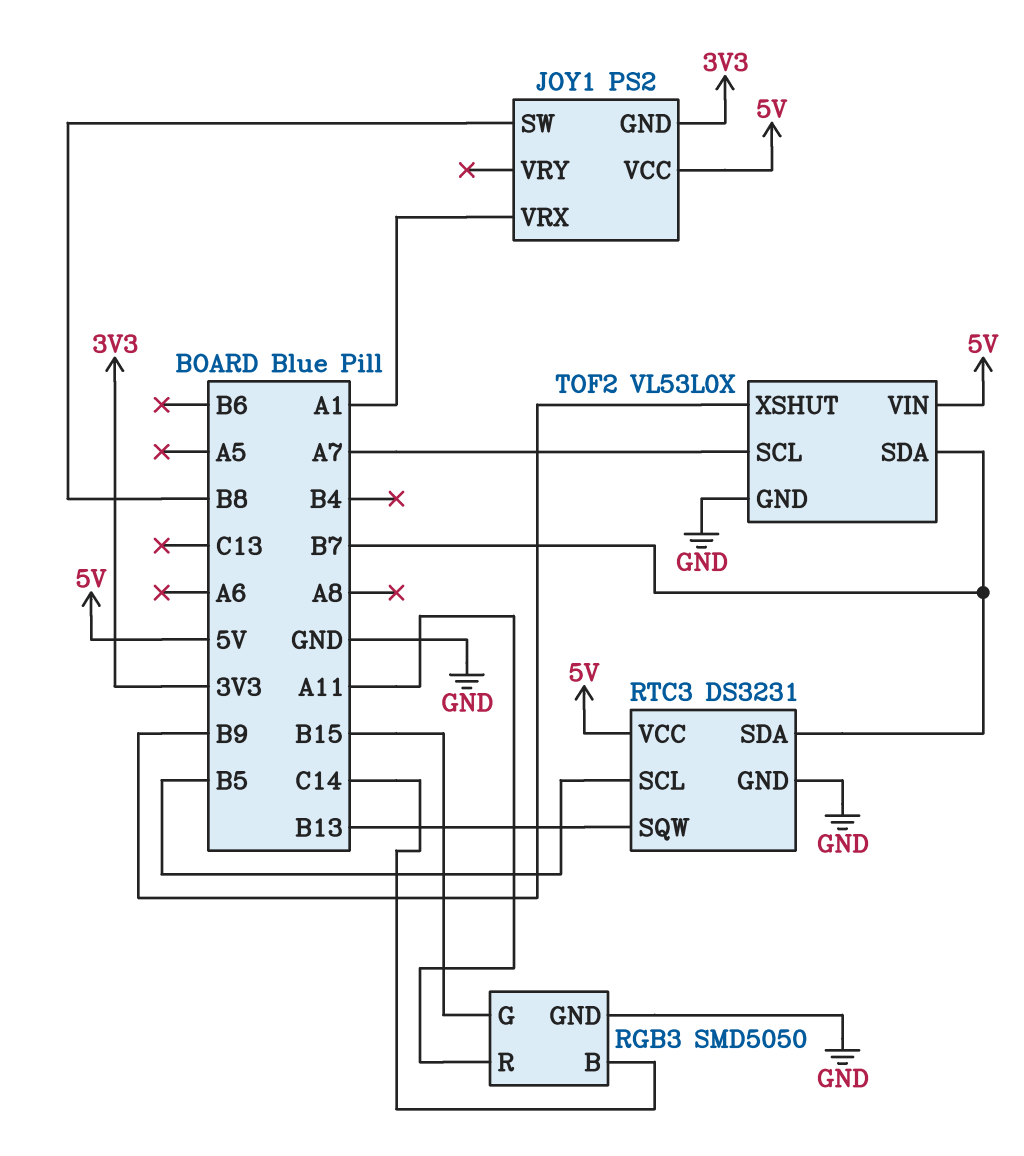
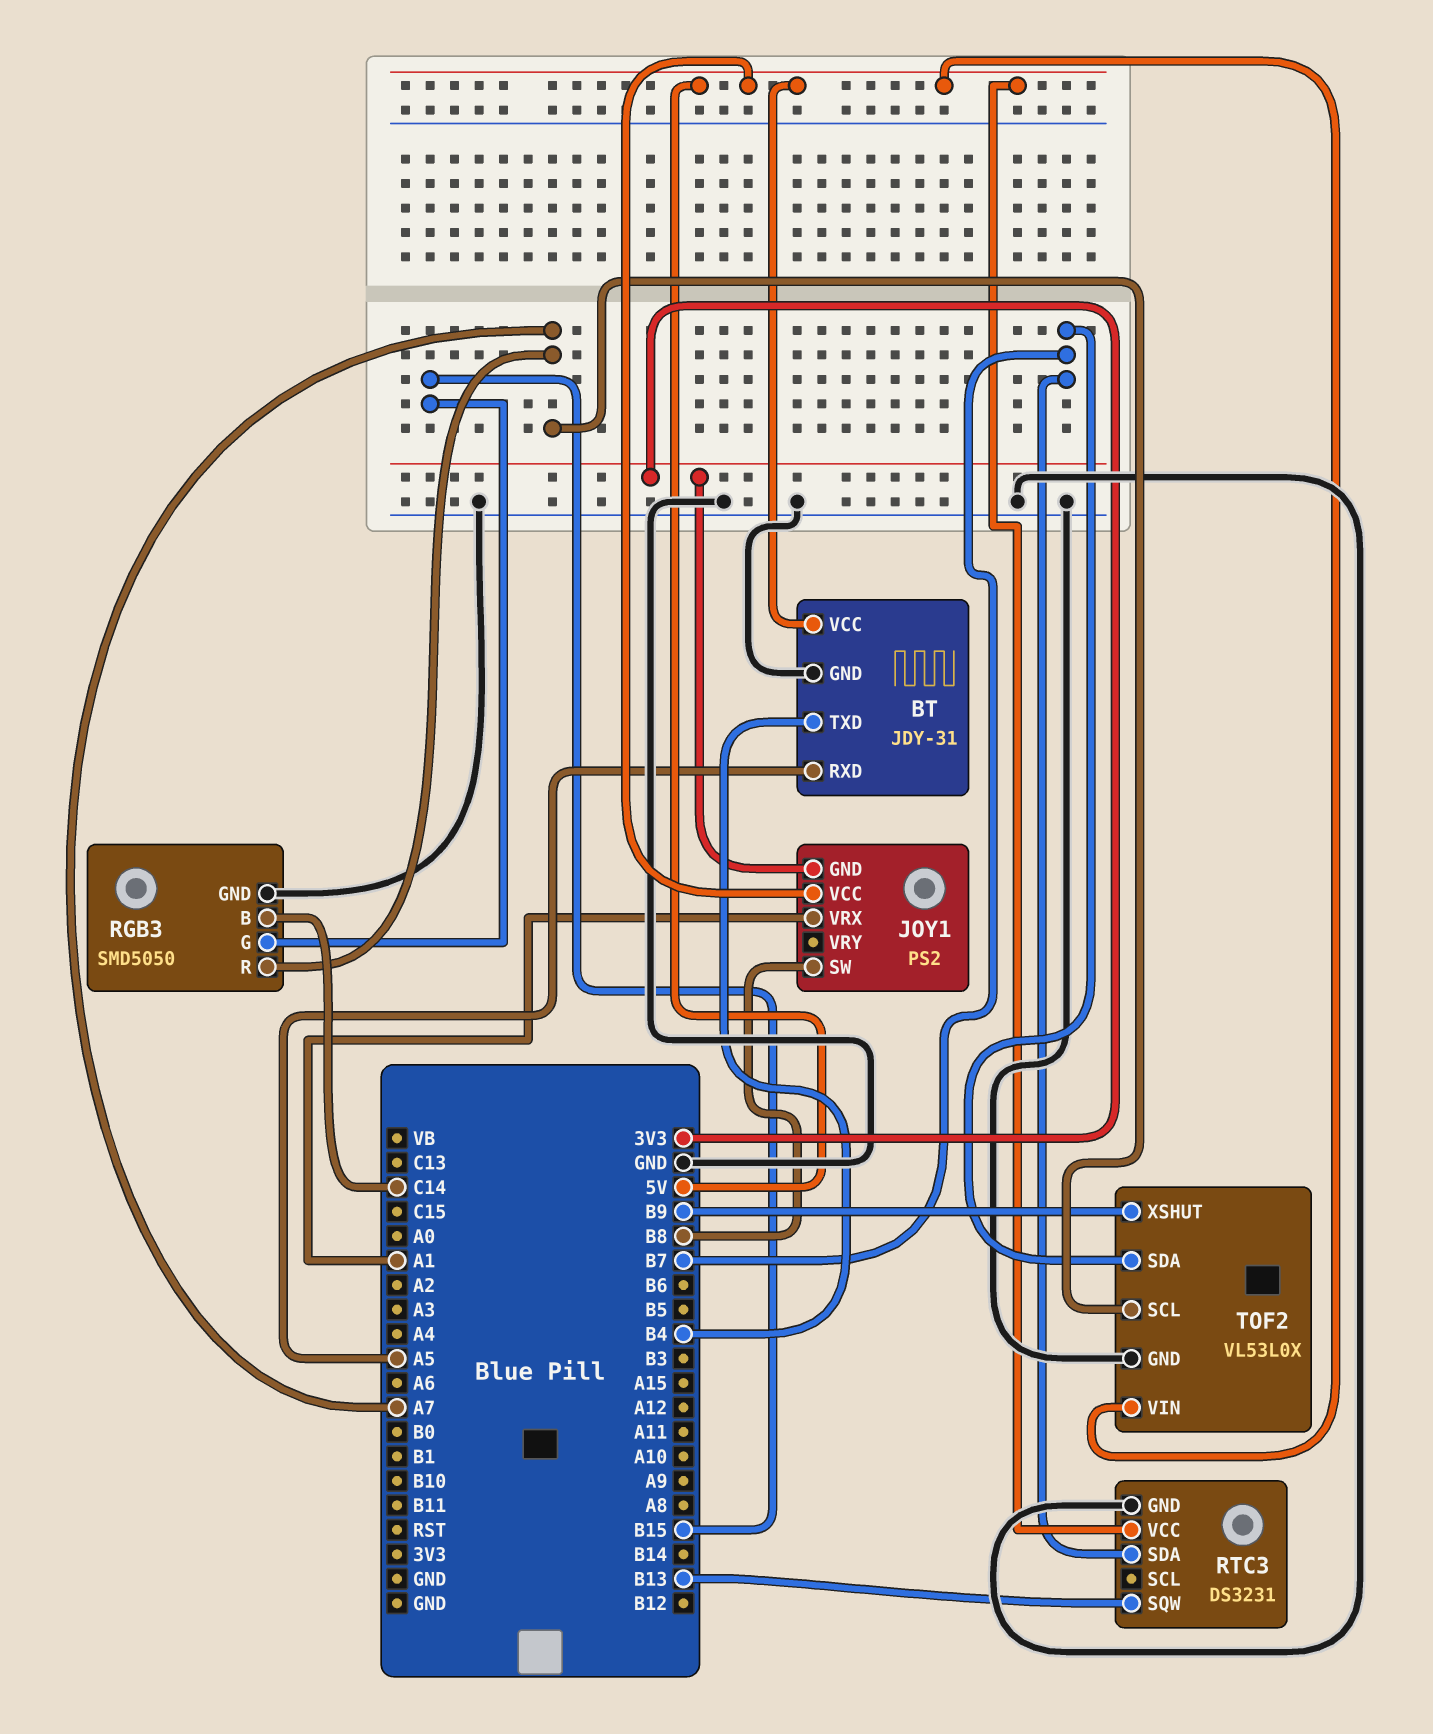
BT: none -> JDY-31
BT pin GND: none -> GND
BT pin RXD: none -> A5
BT pin TXD: none -> B4
BT pin VCC: none -> 5V
RGB3 pin R: A11 -> A7
RTC3 pin SCL: B5 -> none

